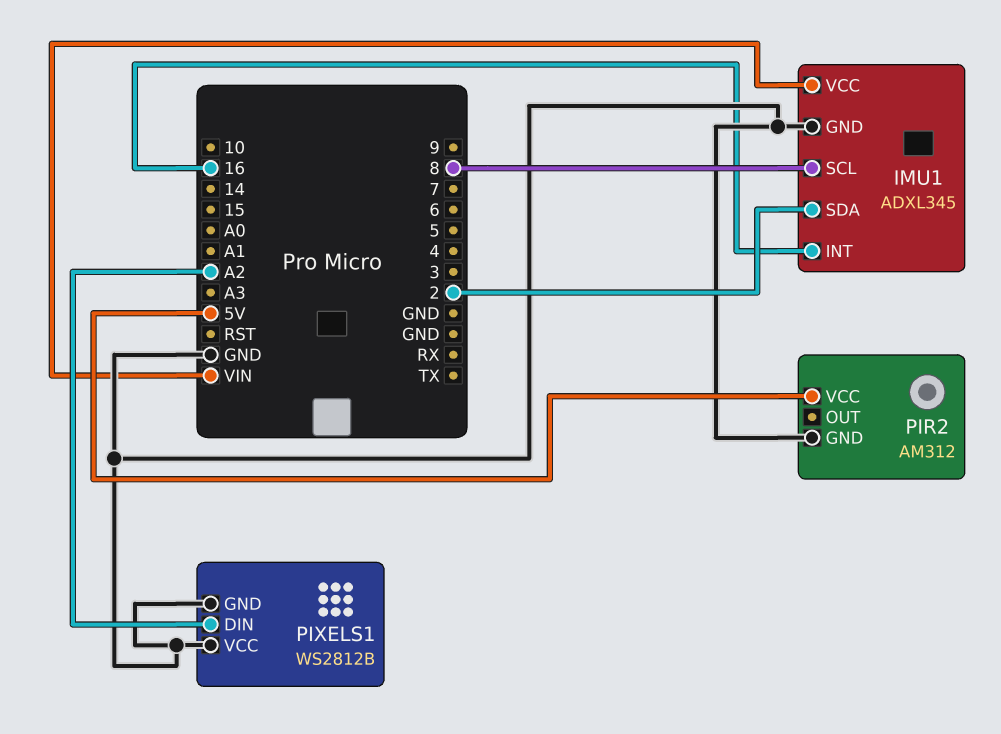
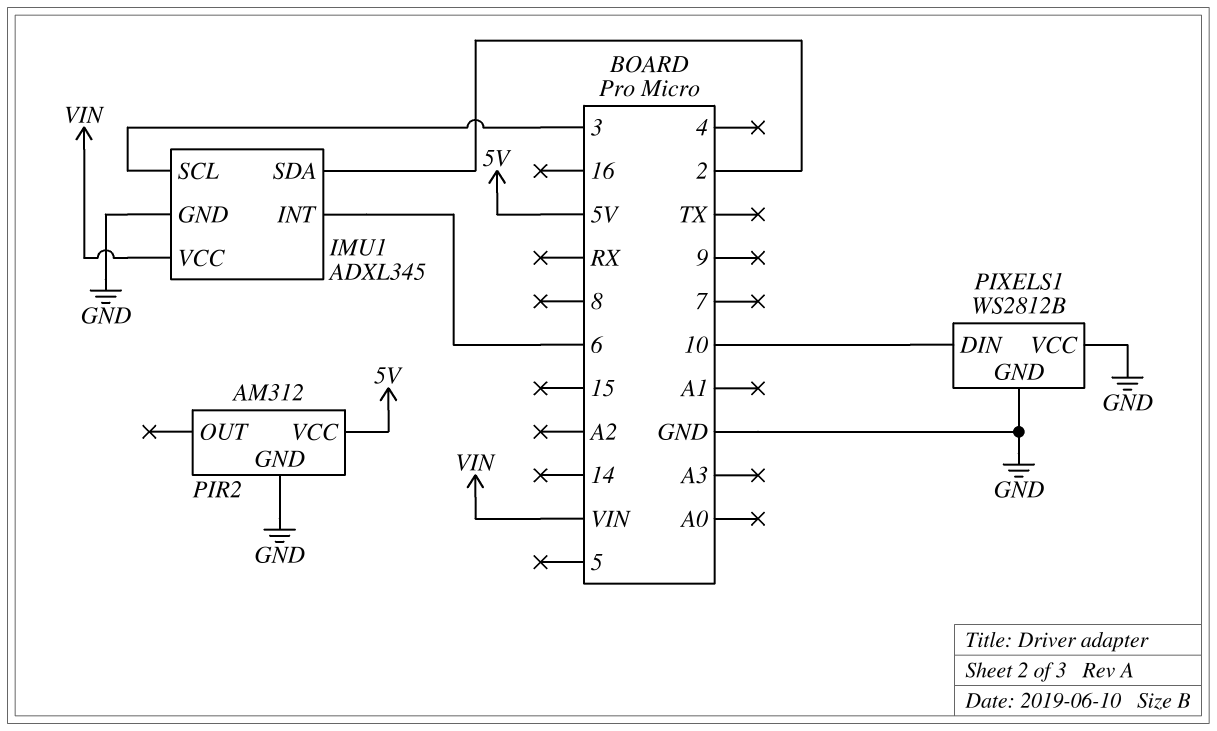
IMU1 pin INT: 16 -> 6
IMU1 pin SCL: 8 -> 3
PIXELS1 pin DIN: A2 -> 10

